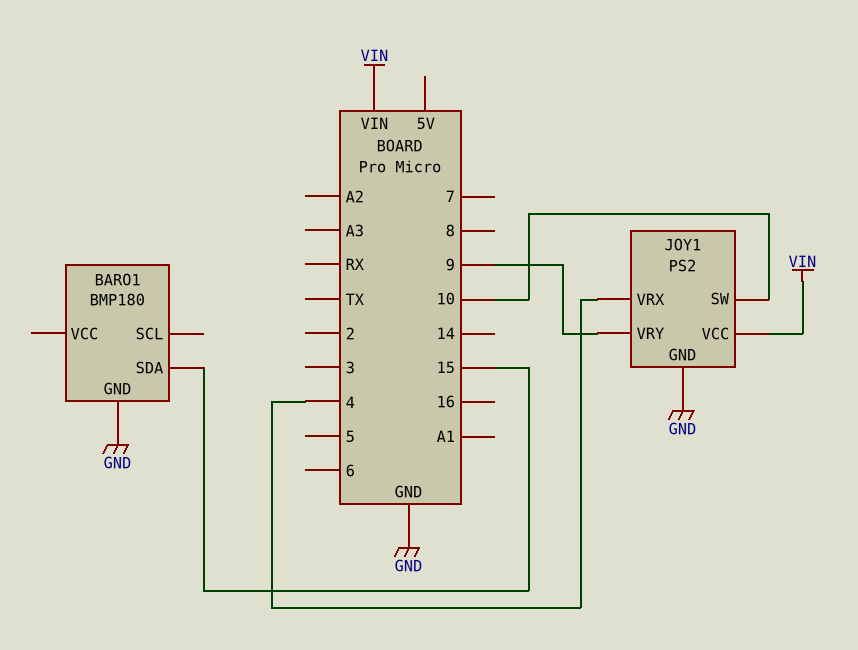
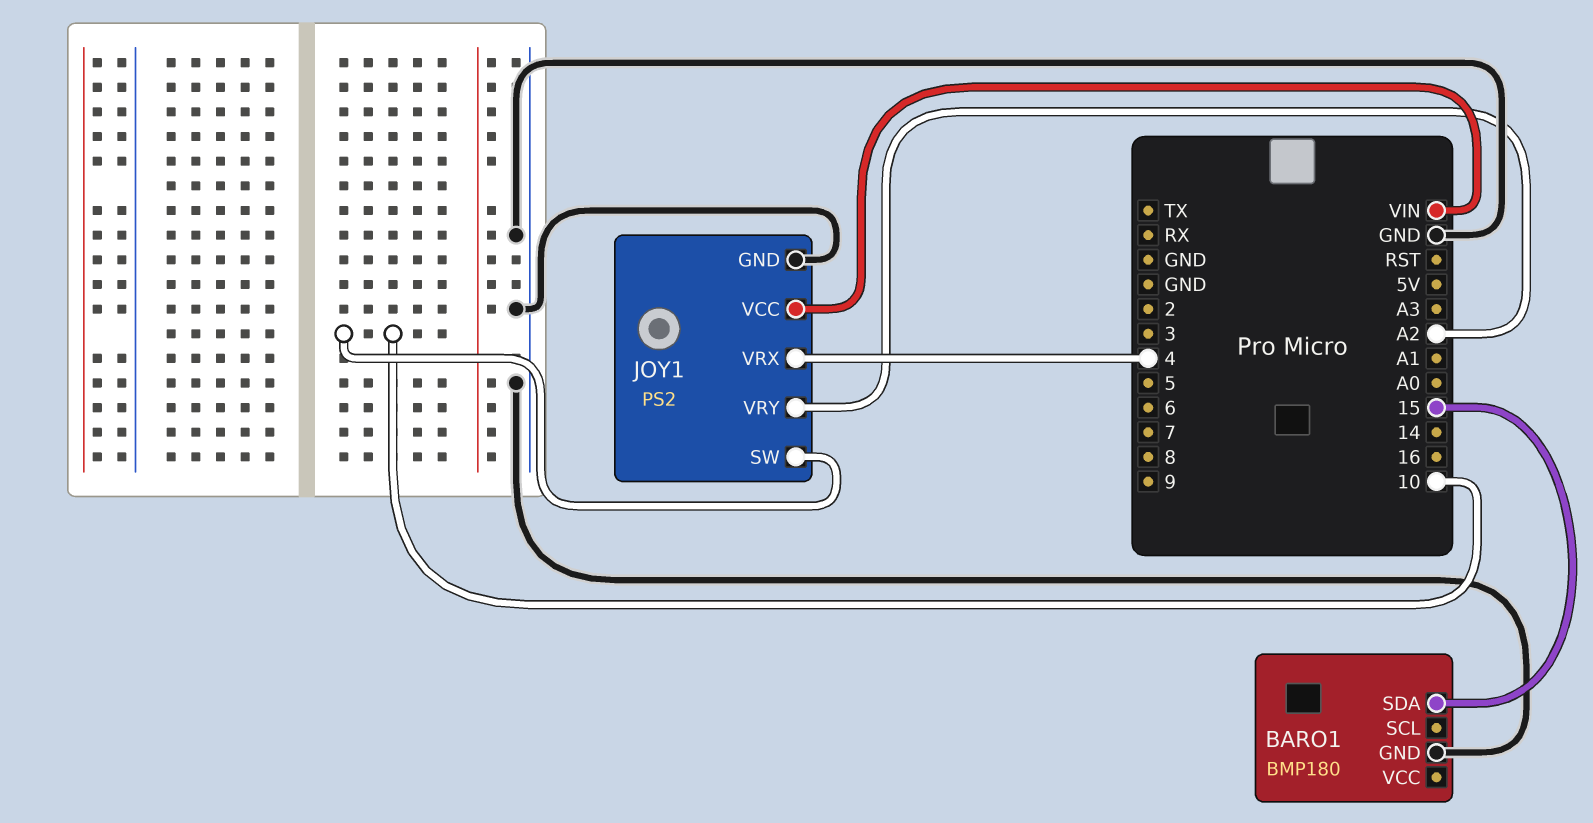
JOY1 pin VRY: 9 -> A2

